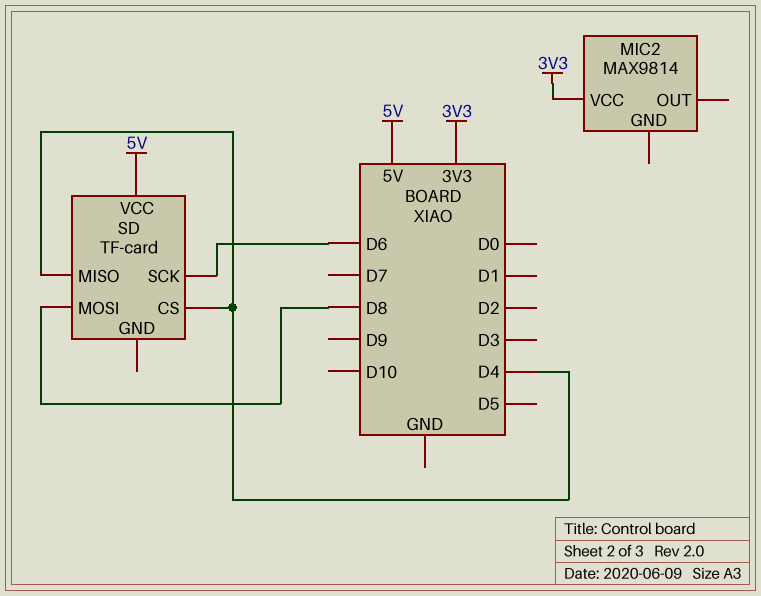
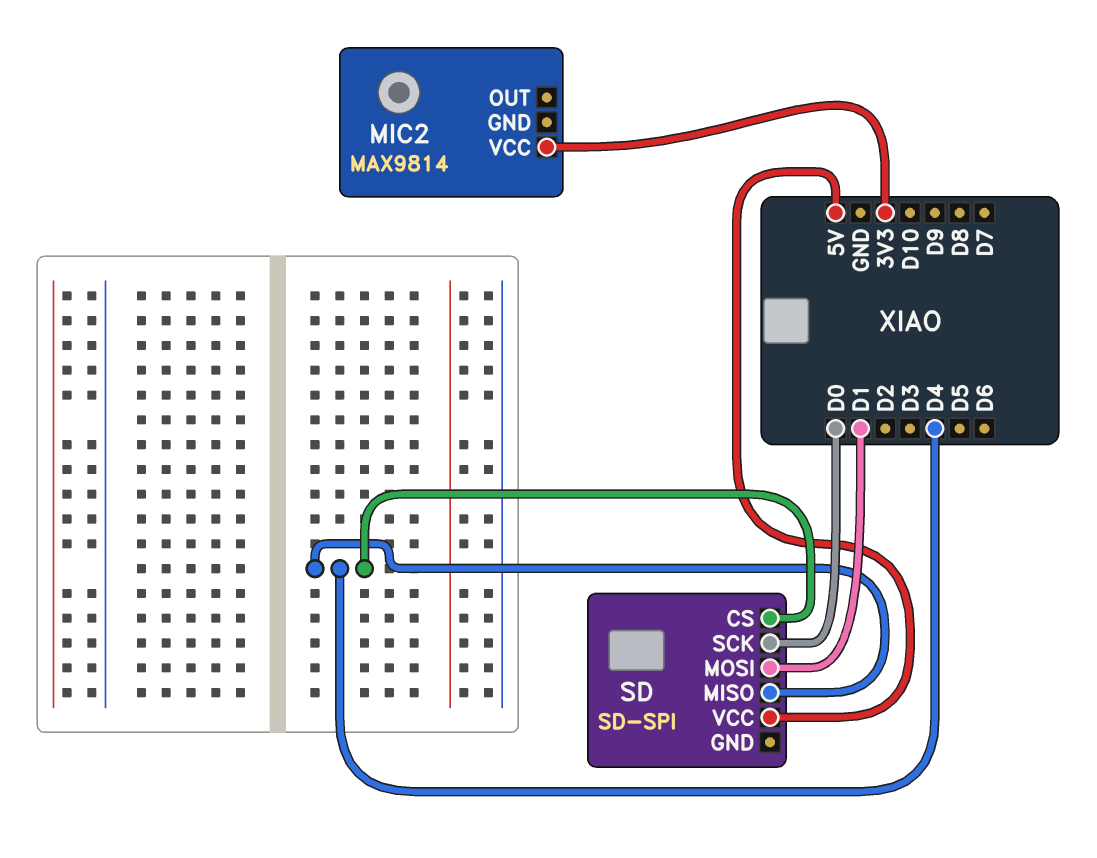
SD: TF-card -> SD-SPI
SD pin MOSI: D8 -> D1
SD pin SCK: D6 -> D0

